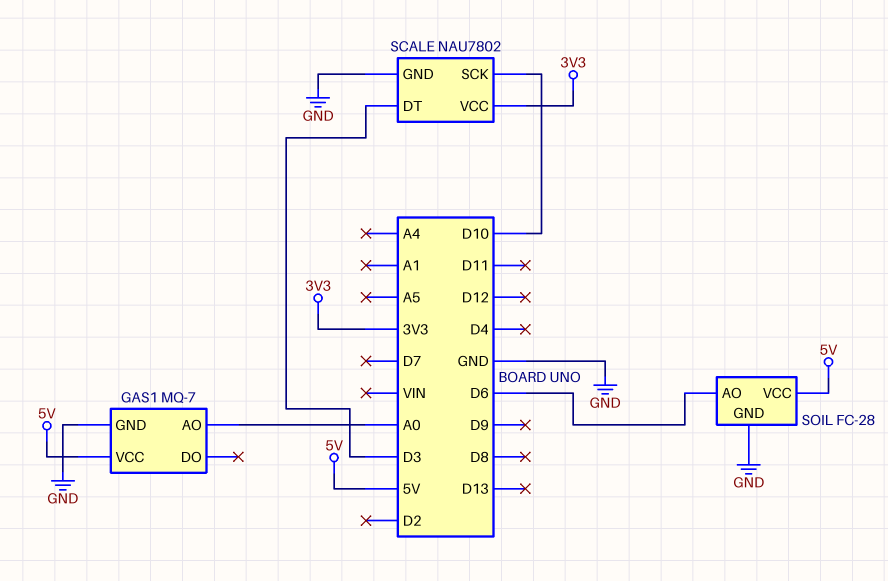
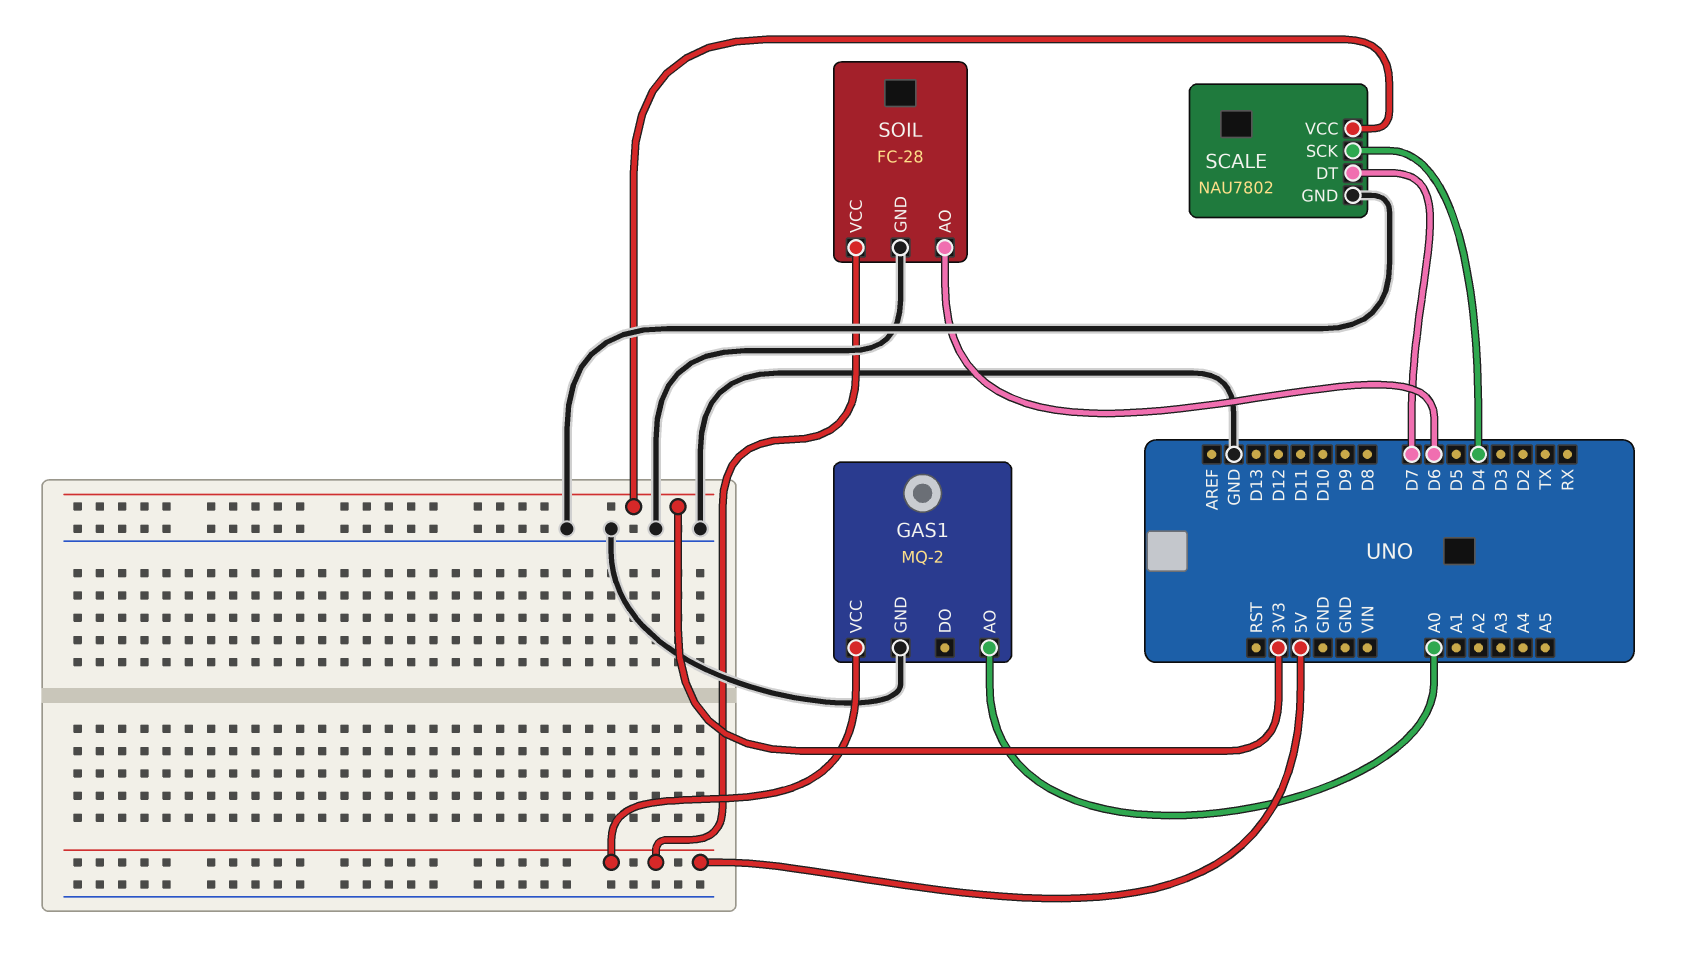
GAS1: MQ-7 -> MQ-2
SCALE pin DT: D3 -> D7
SCALE pin SCK: D10 -> D4

